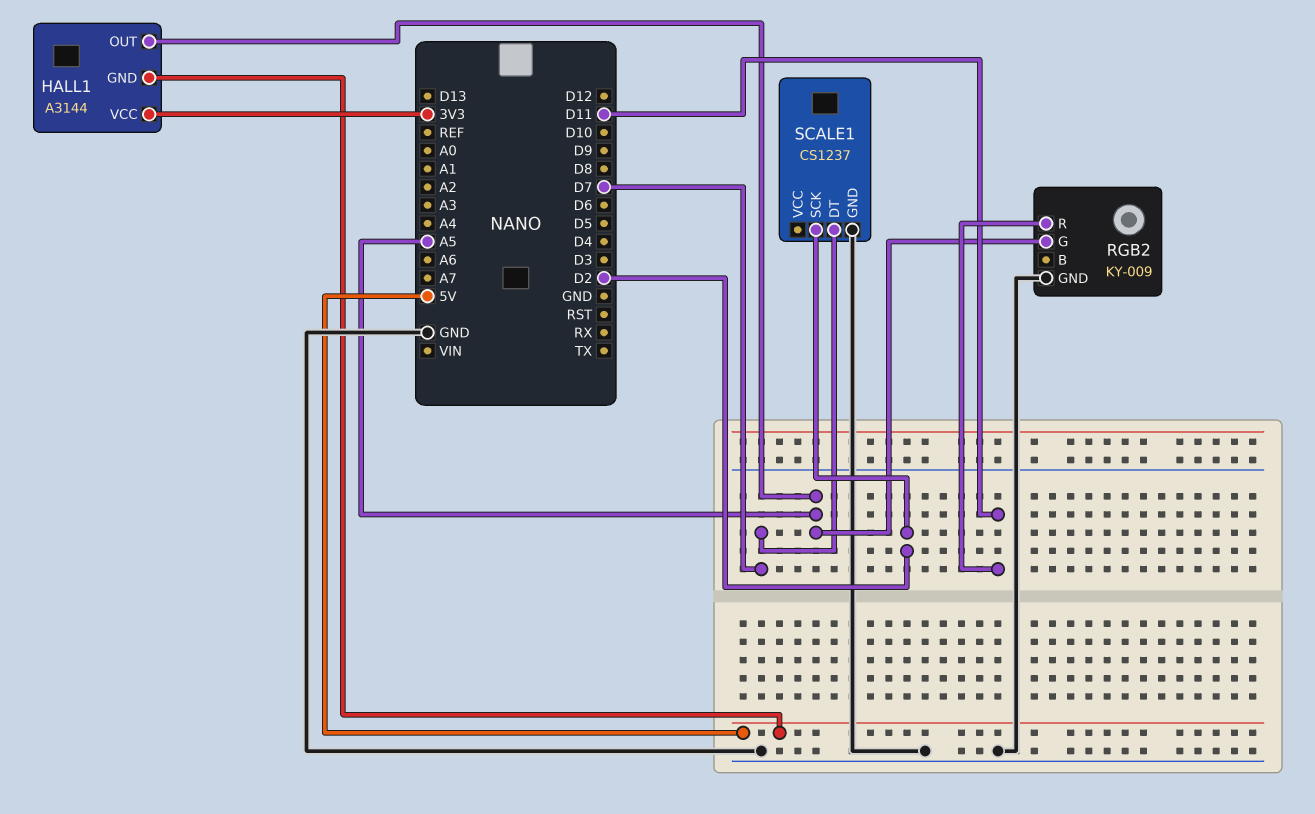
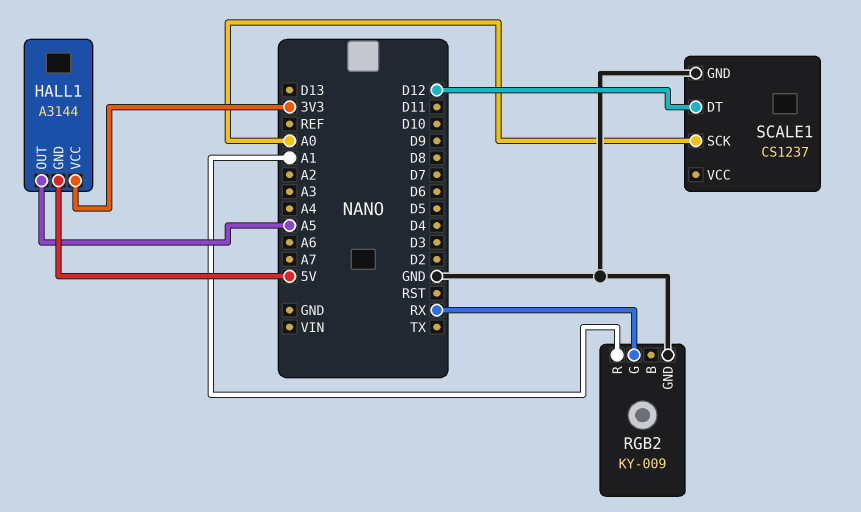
RGB2 pin G: A5 -> RX
RGB2 pin R: D11 -> A1
SCALE1 pin DT: D7 -> D12
SCALE1 pin SCK: D2 -> A0

